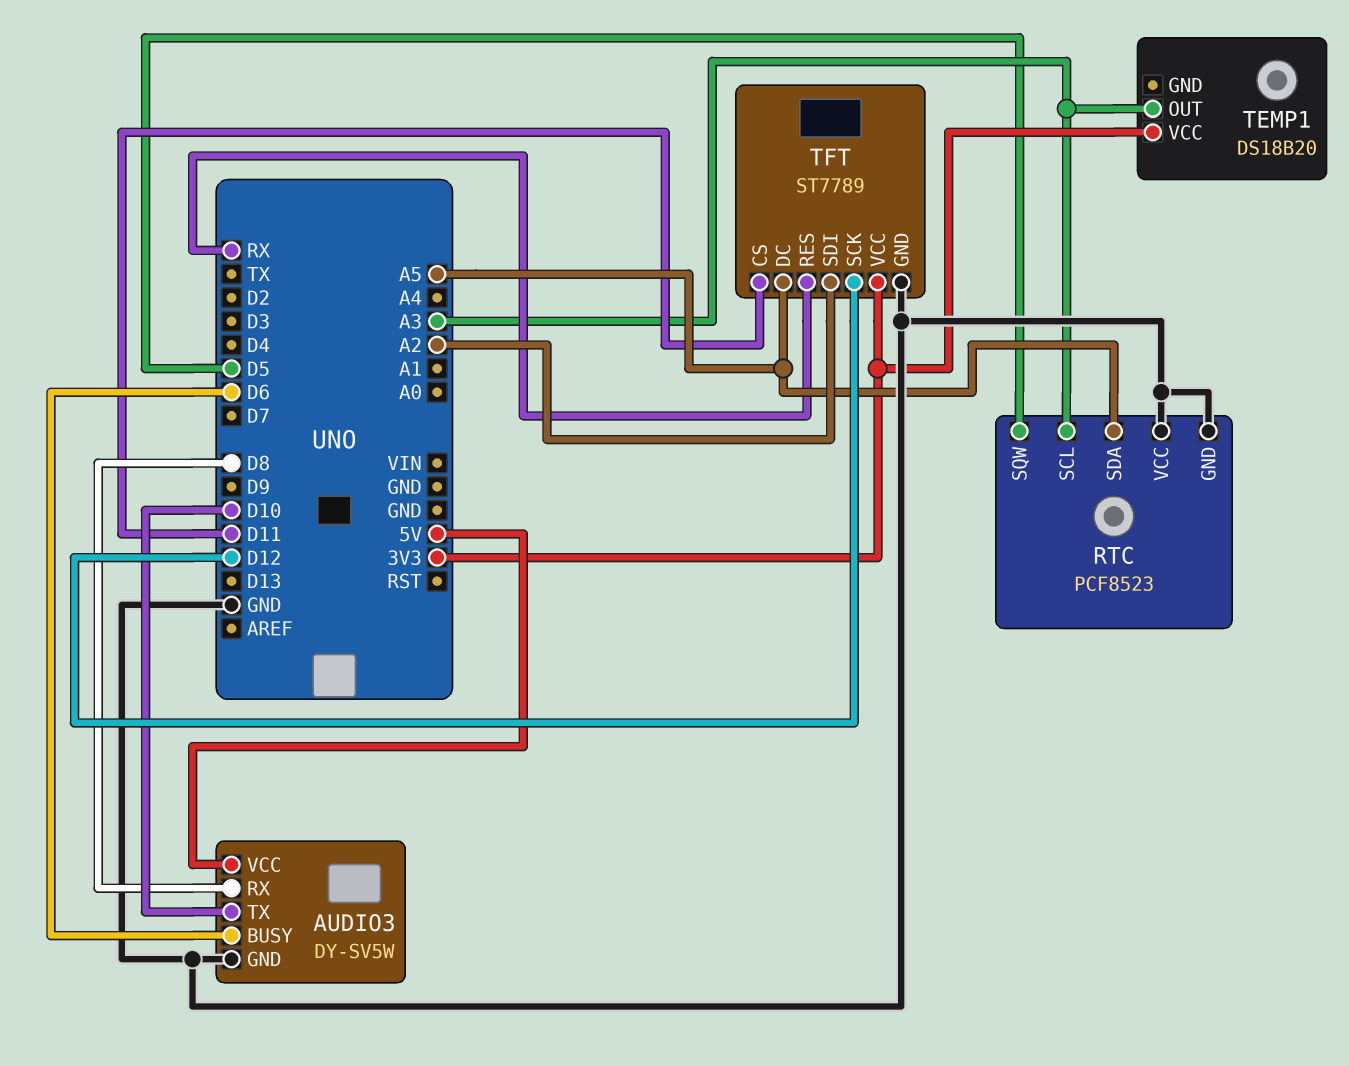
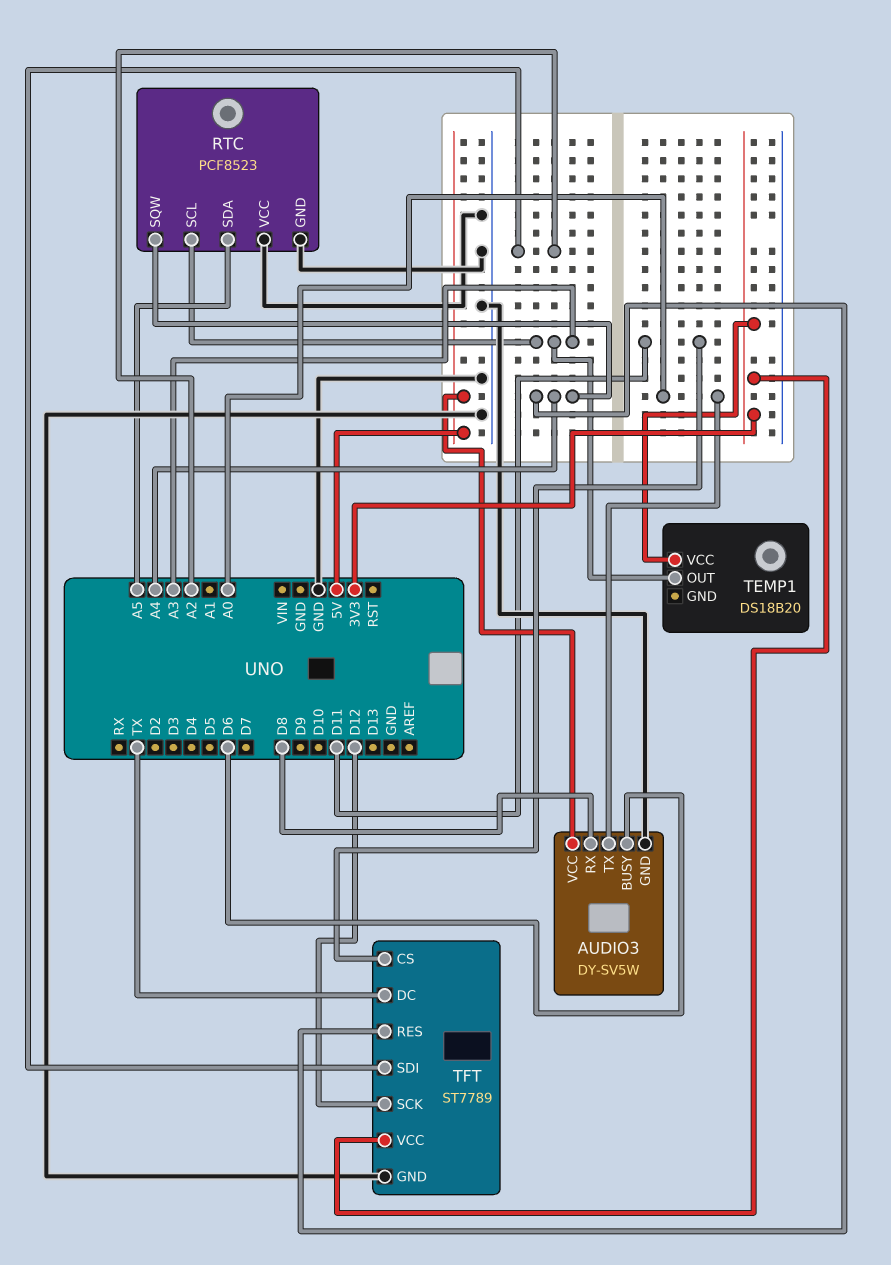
AUDIO3 pin TX: D10 -> A0
RTC pin SQW: D5 -> A4
TFT pin DC: A5 -> TX
TFT pin RES: RX -> A4

